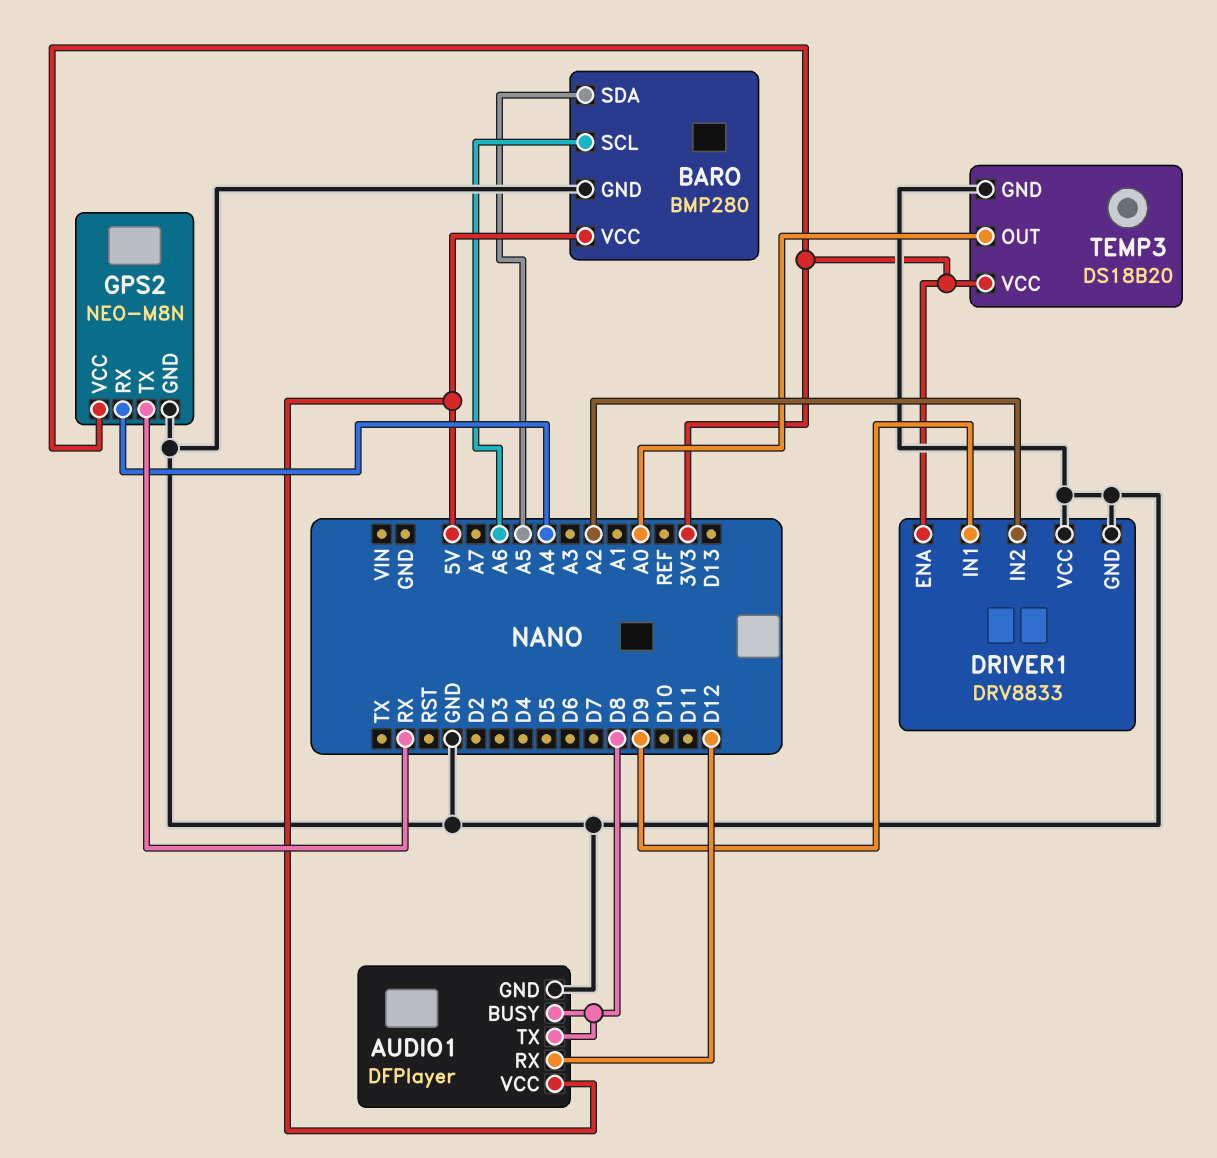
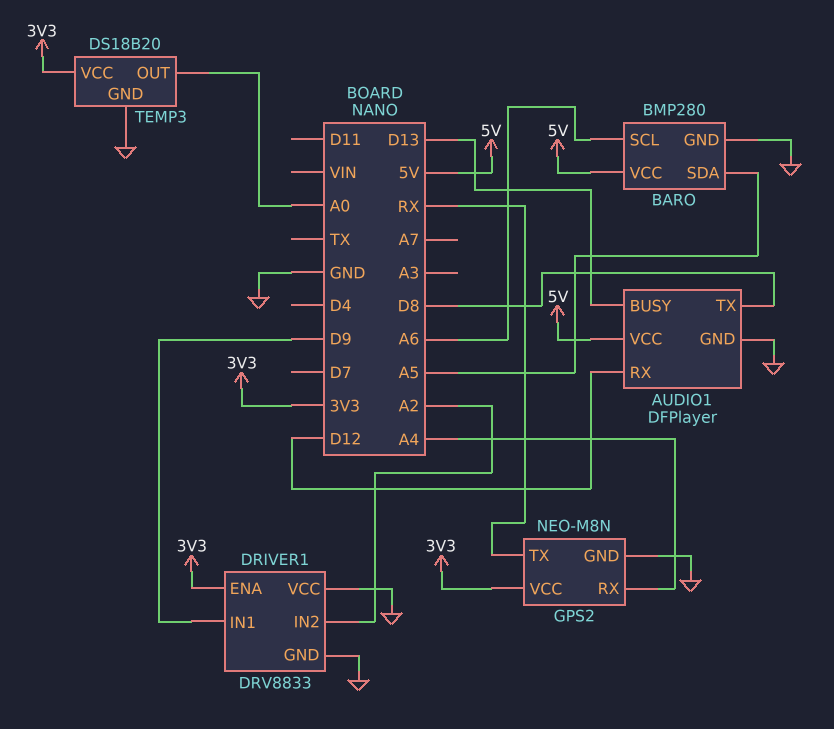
AUDIO1 pin BUSY: D8 -> D13

